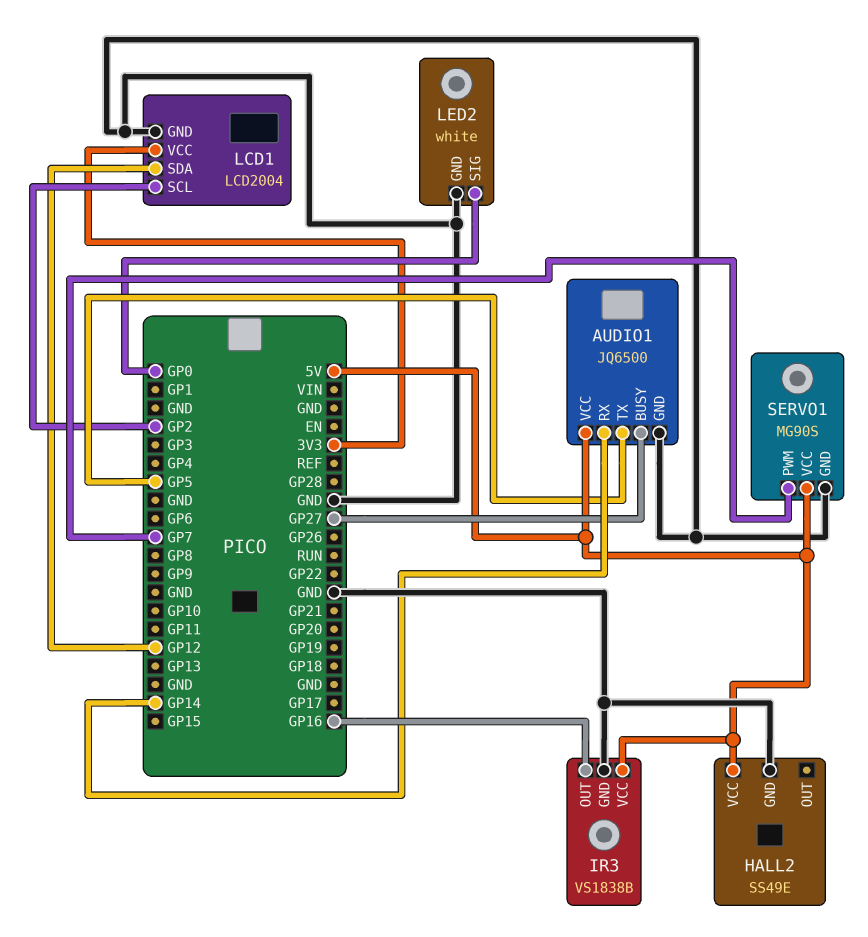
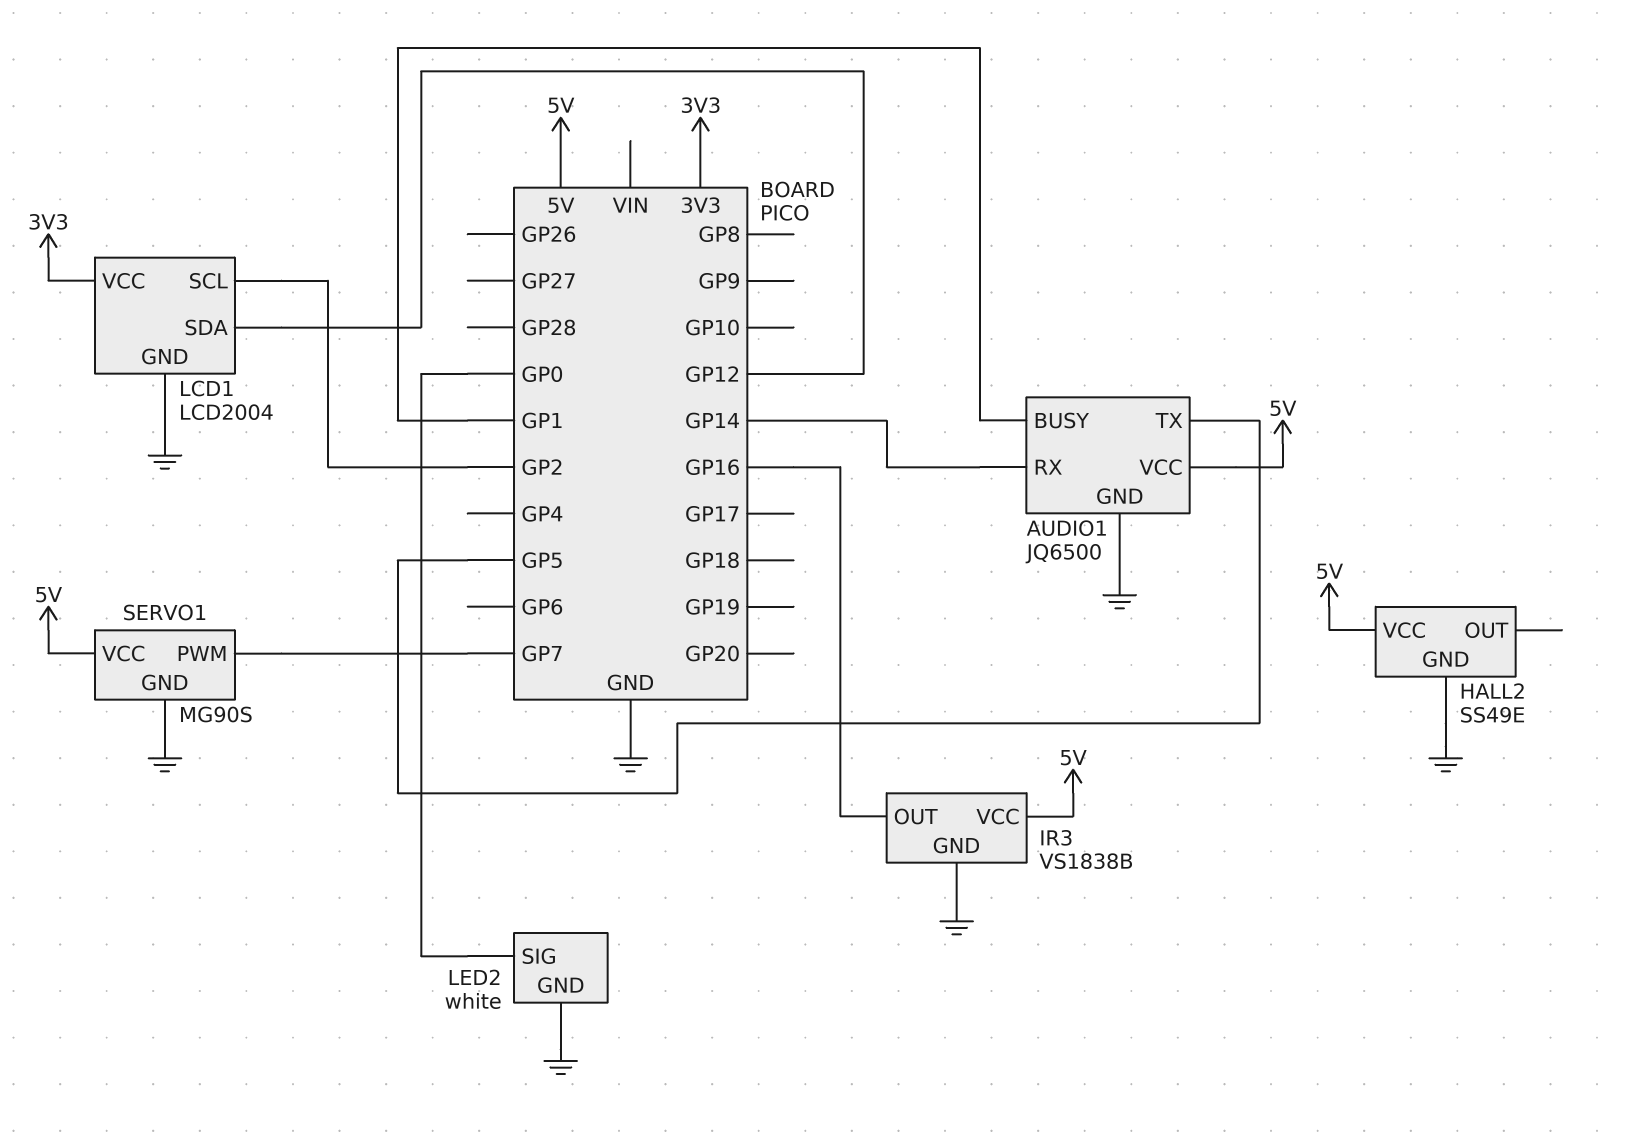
AUDIO1 pin BUSY: GP27 -> GP1

